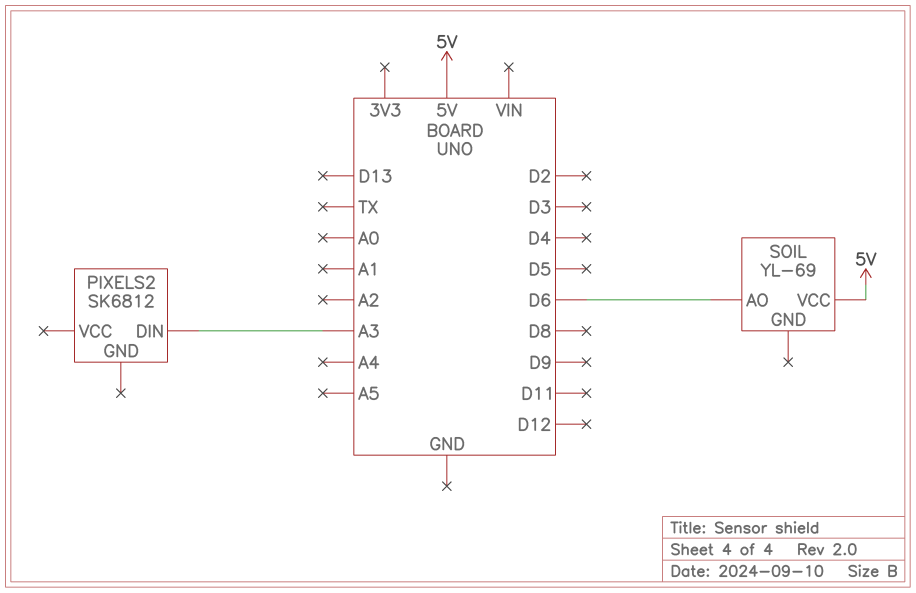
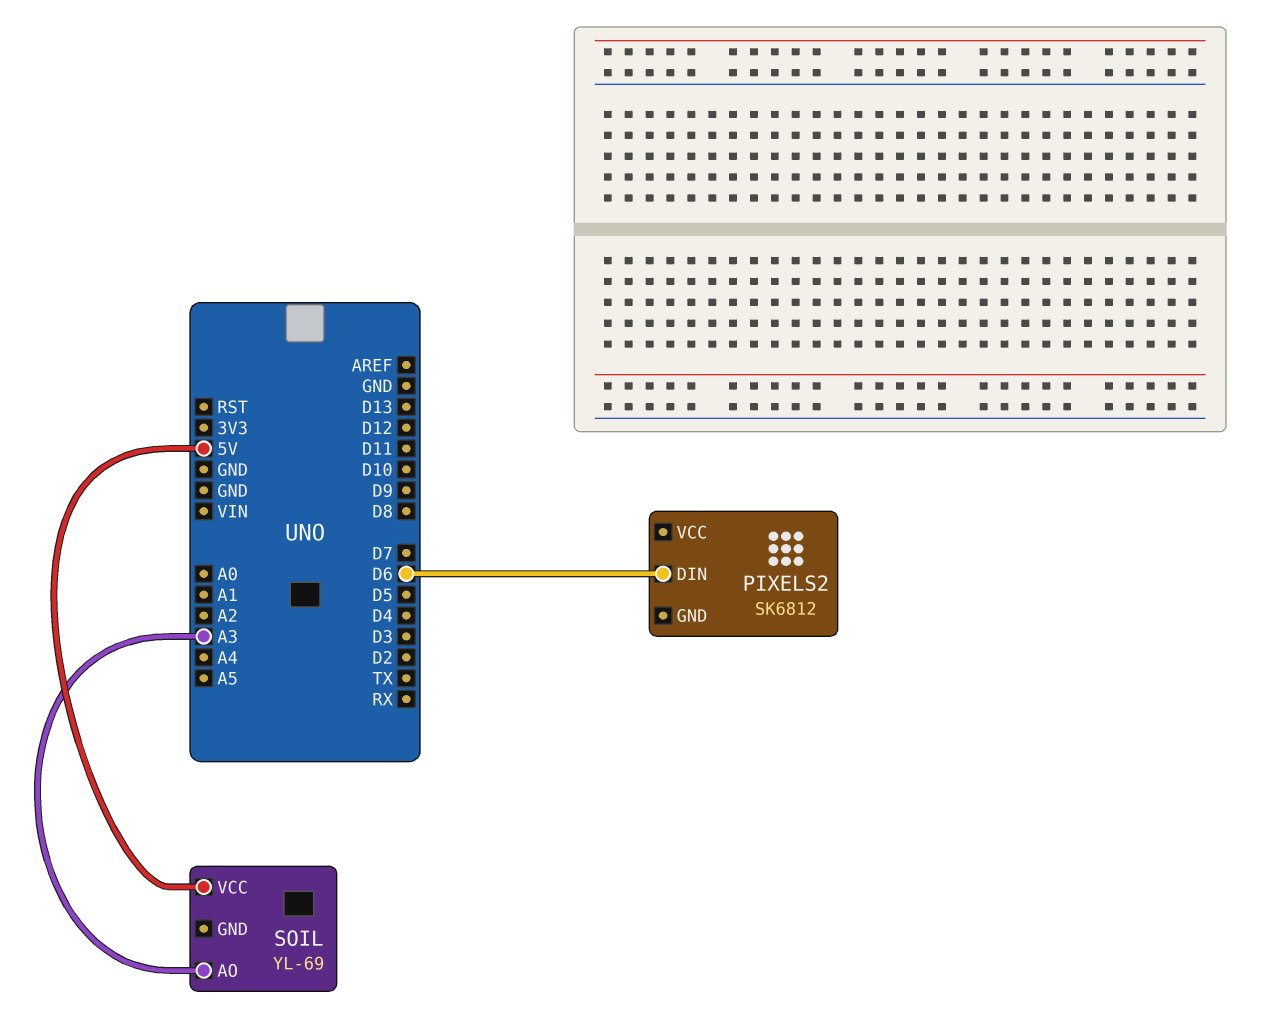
PIXELS2 pin DIN: A3 -> D6
SOIL pin AO: D6 -> A3

